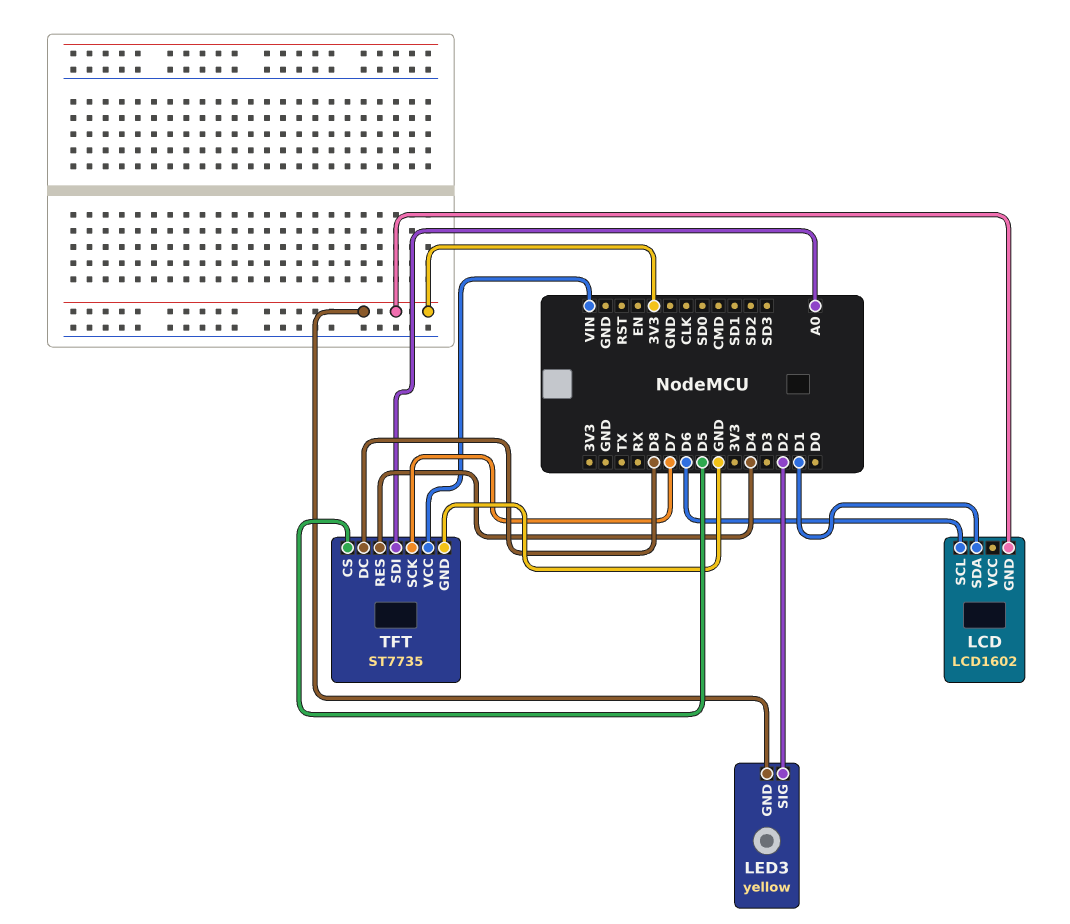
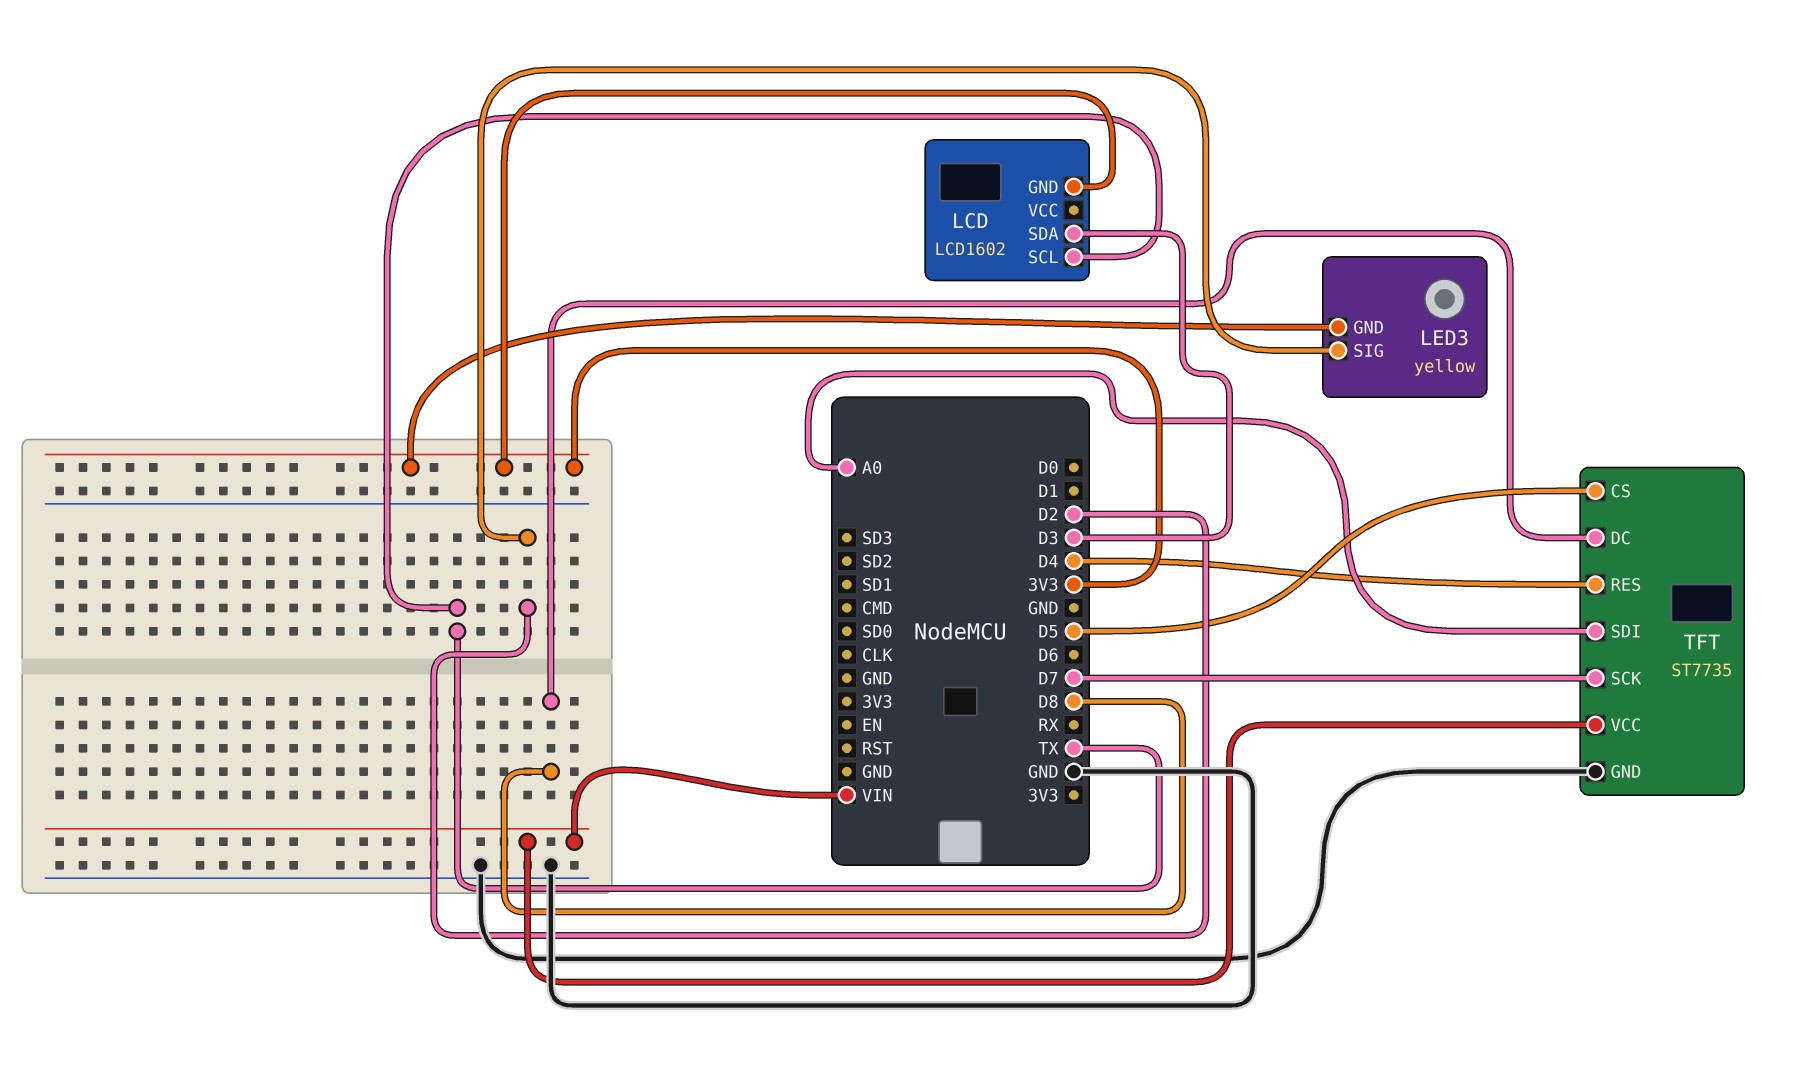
LCD pin SCL: D6 -> TX
LCD pin SDA: D1 -> D3

